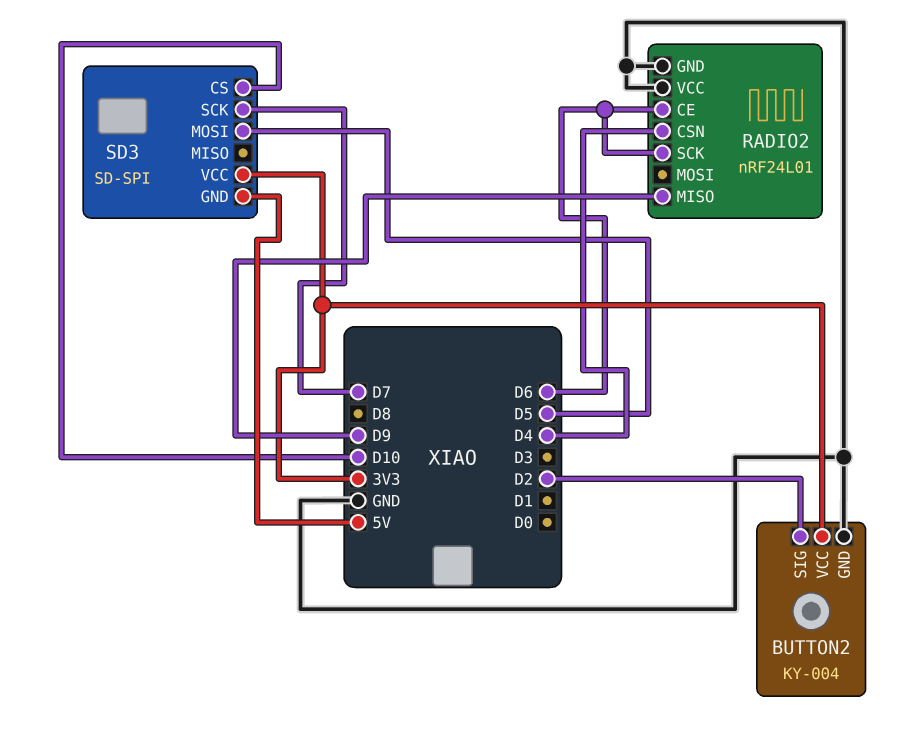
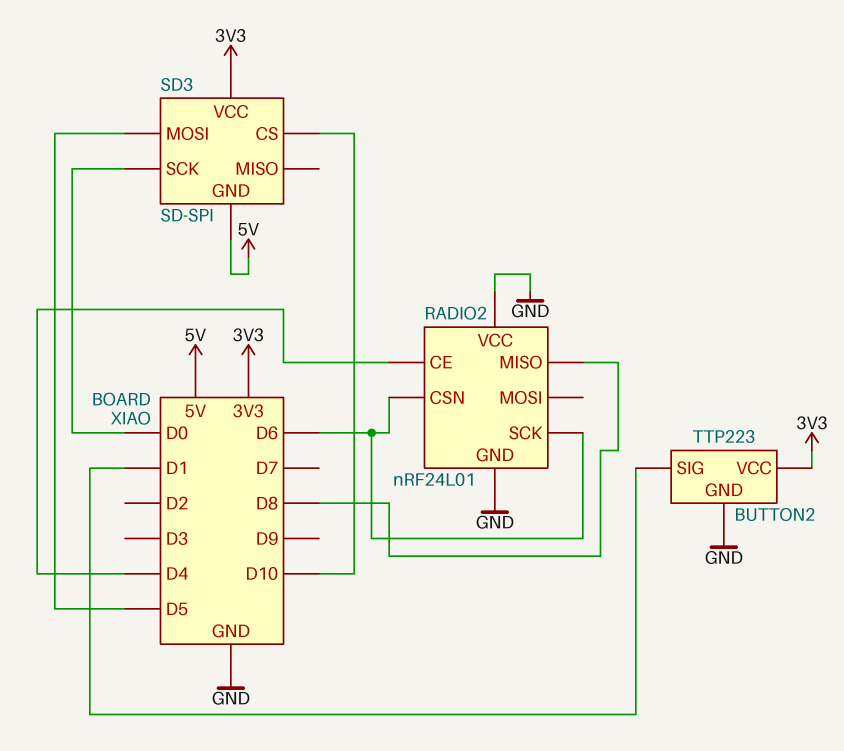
BUTTON2: KY-004 -> TTP223
BUTTON2 pin SIG: D2 -> D1
RADIO2 pin CE: D6 -> D4
RADIO2 pin CSN: D4 -> D6
RADIO2 pin MISO: D9 -> D8
SD3 pin SCK: D7 -> D0

